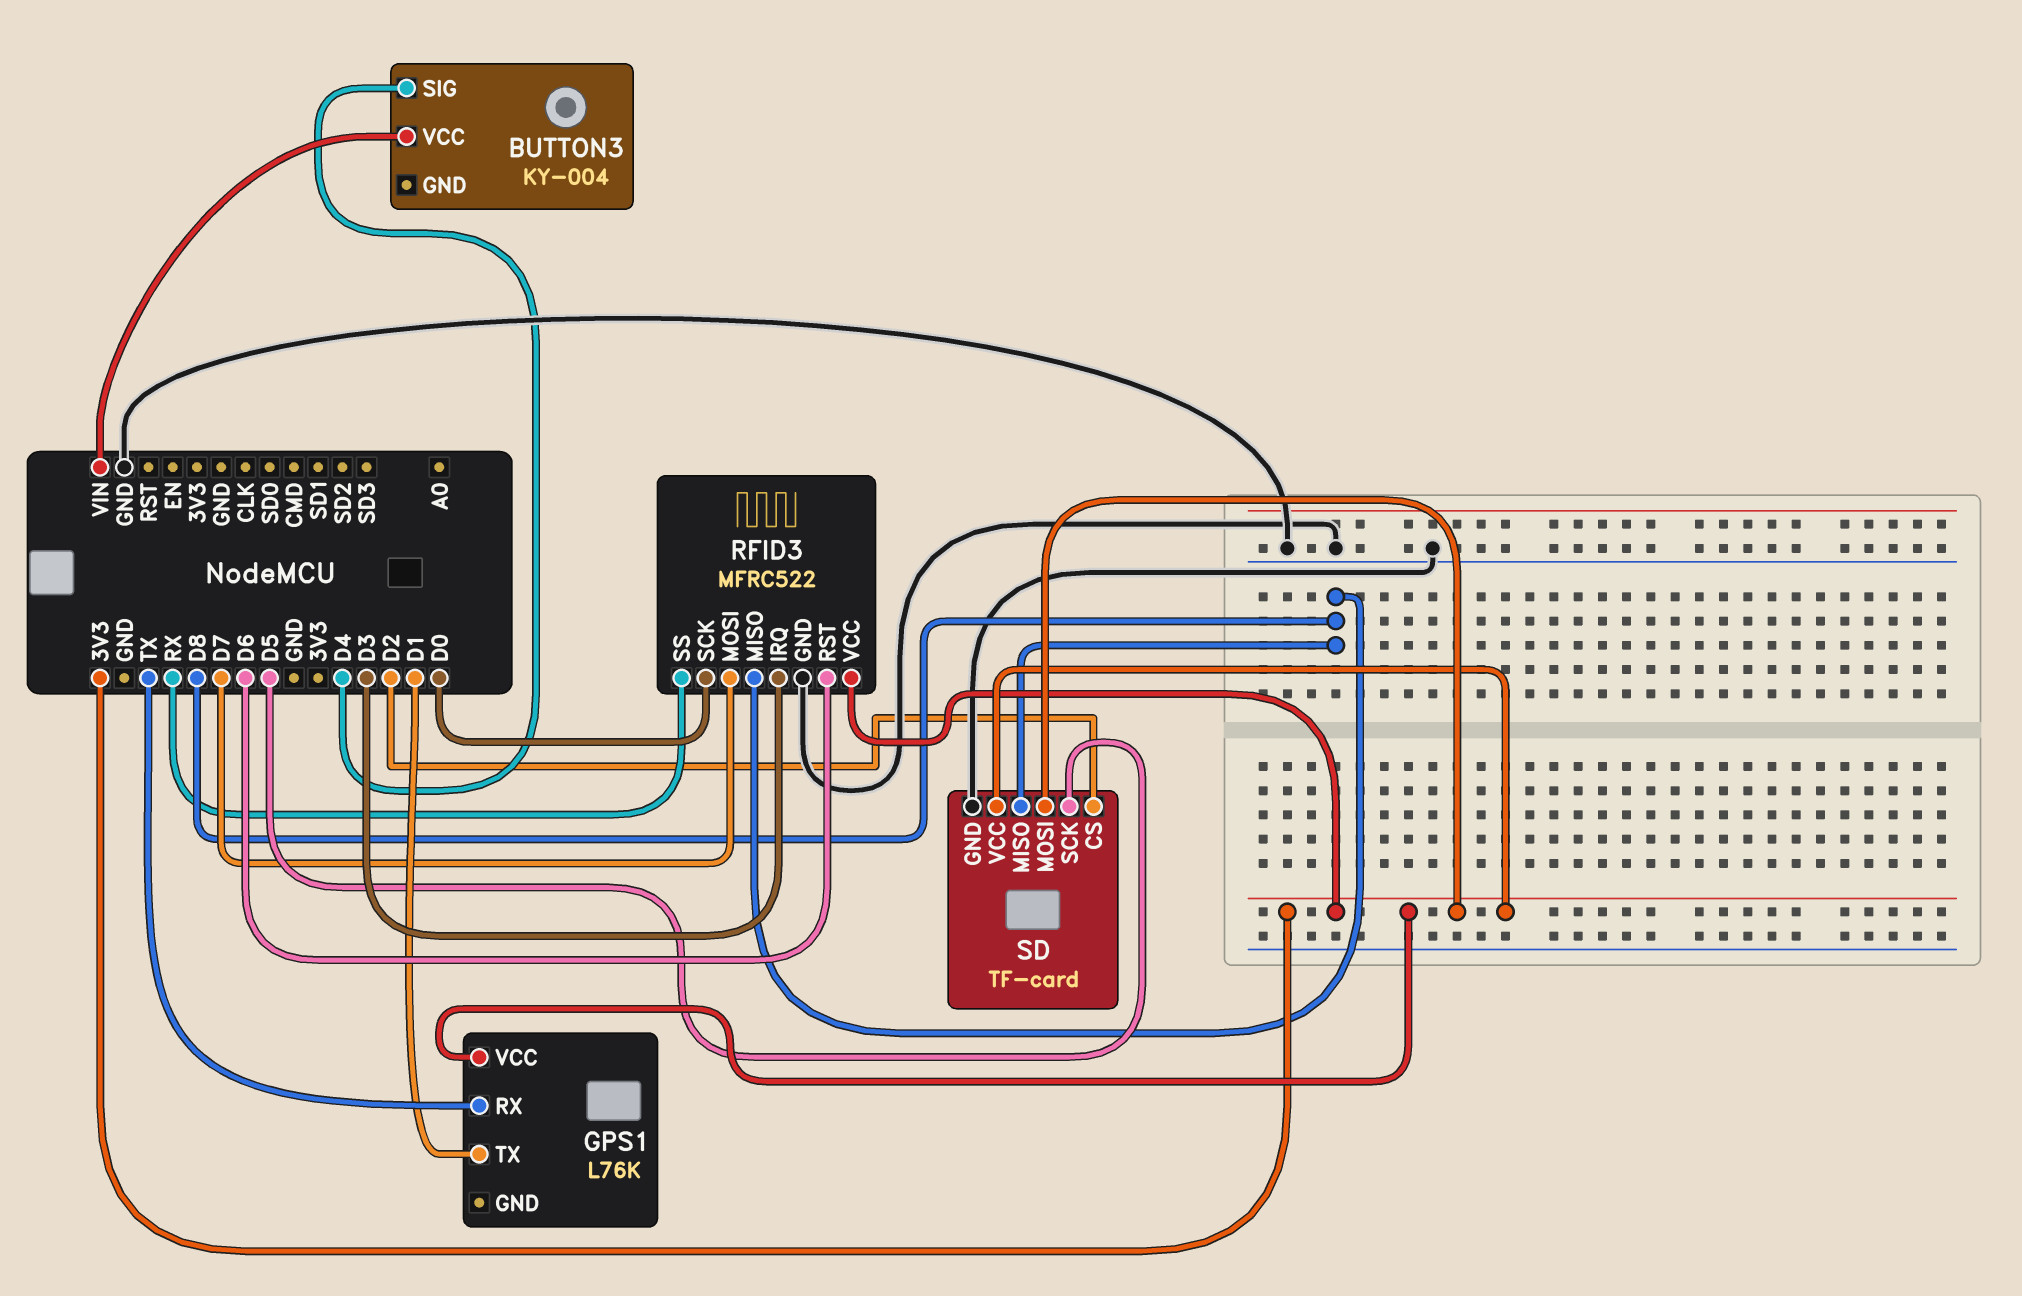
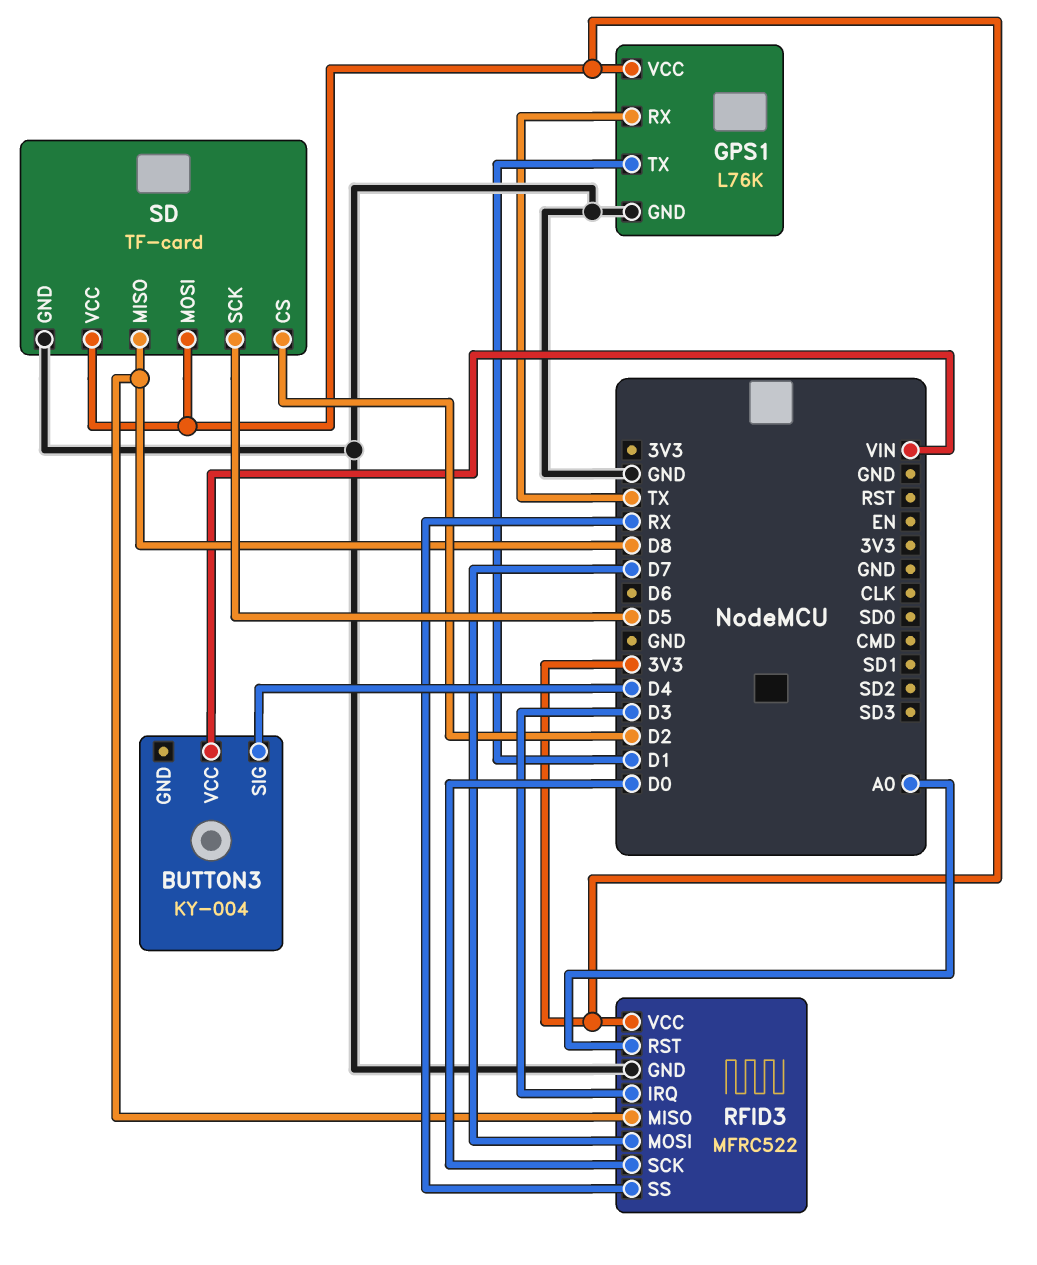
GPS1 pin GND: none -> GND
RFID3 pin RST: D6 -> A0

